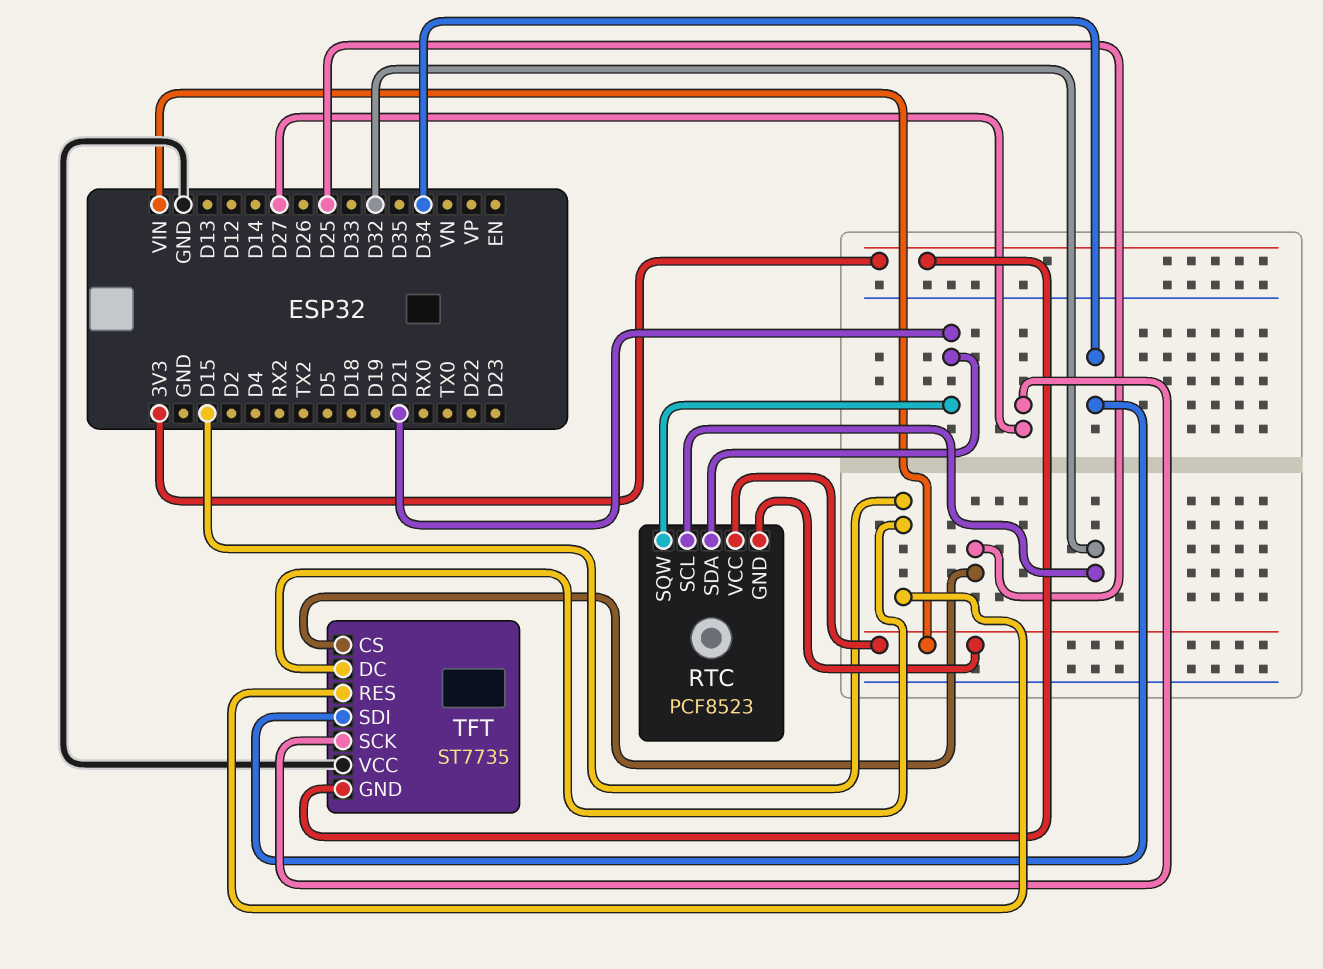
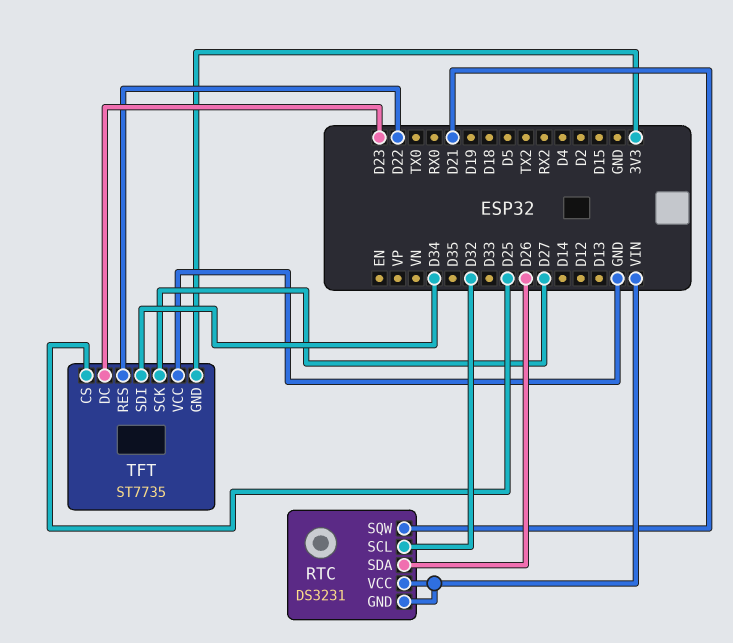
RTC: PCF8523 -> DS3231
RTC pin SDA: D21 -> D26
TFT pin DC: D15 -> D23
TFT pin RES: D15 -> D22

